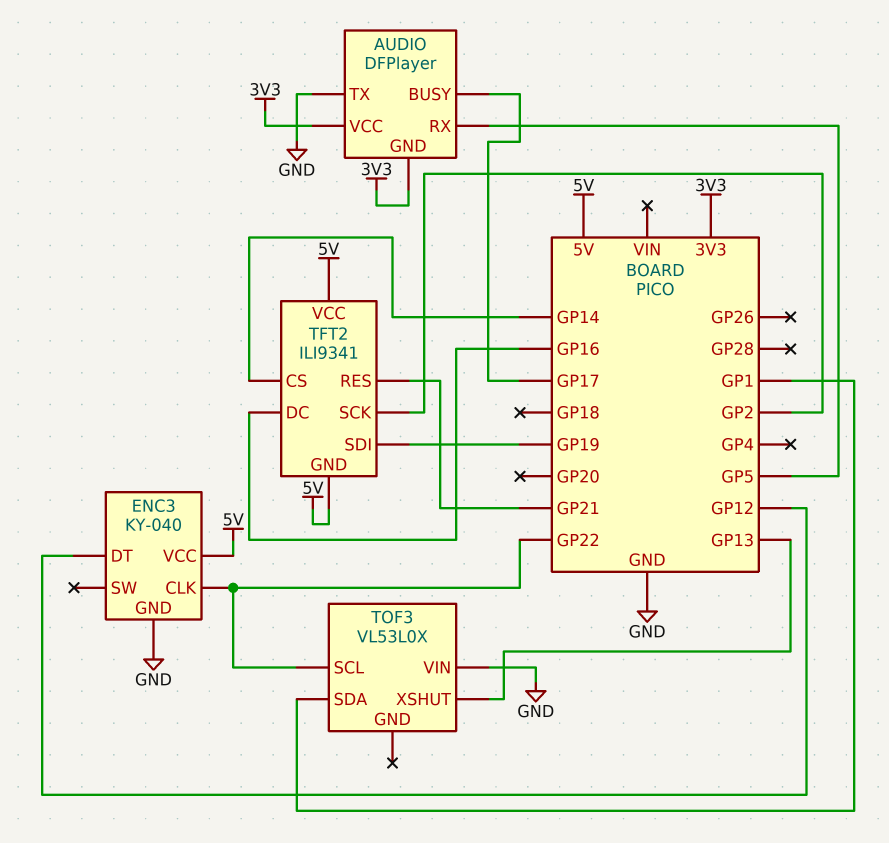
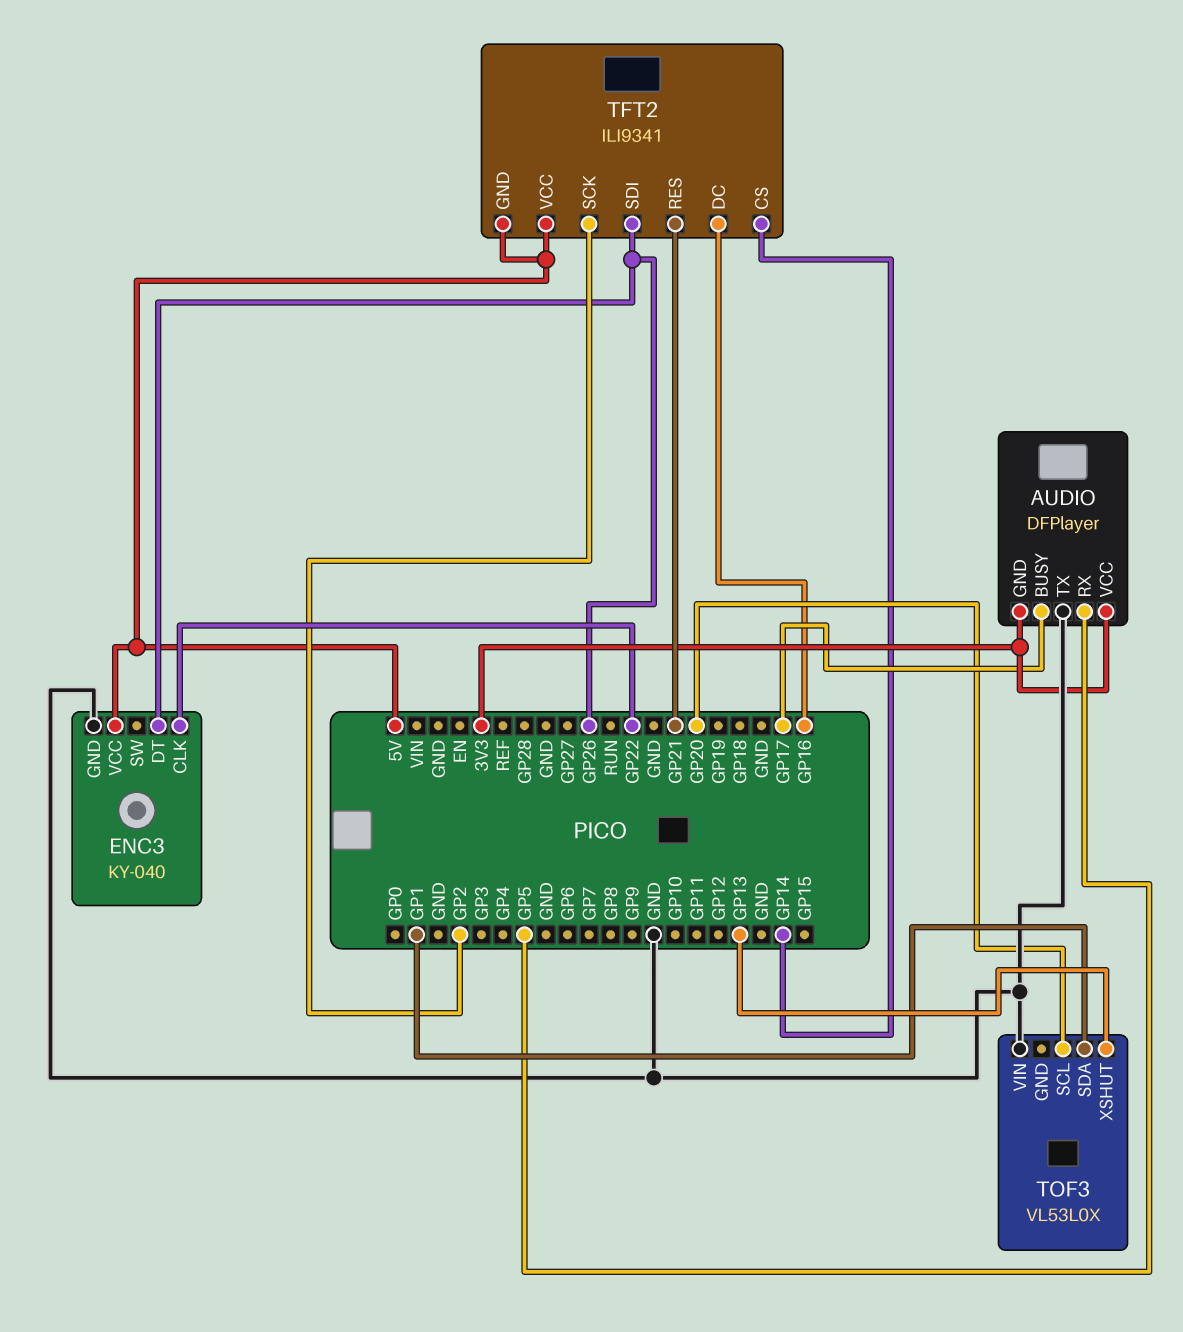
ENC3 pin DT: GP12 -> GP26
TFT2 pin SDI: GP19 -> GP26
TOF3 pin SCL: GP22 -> GP20

